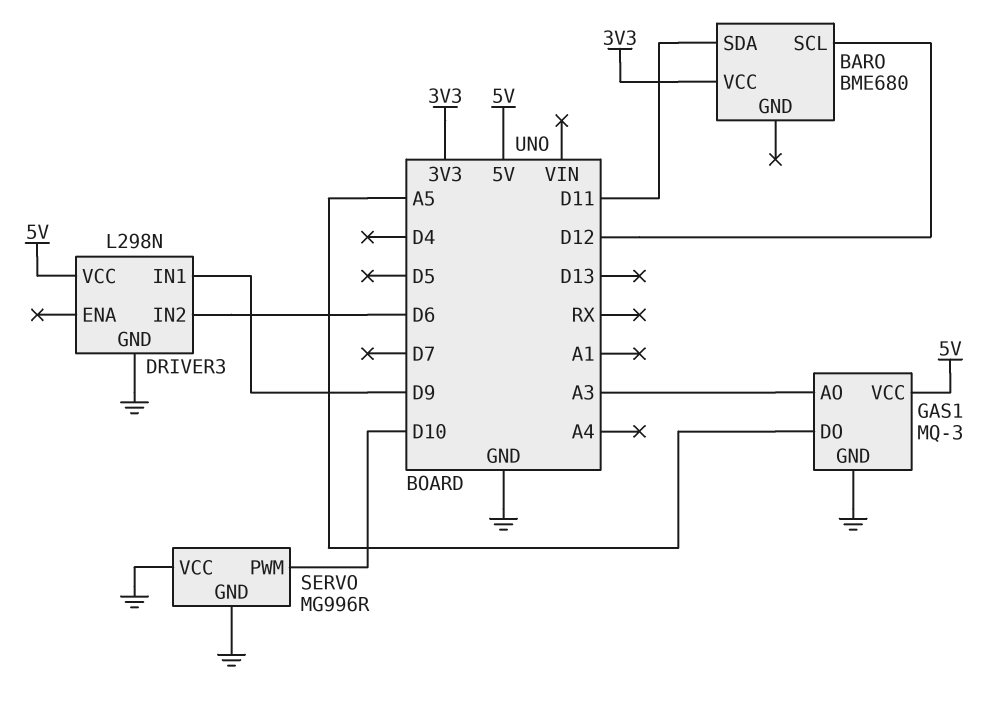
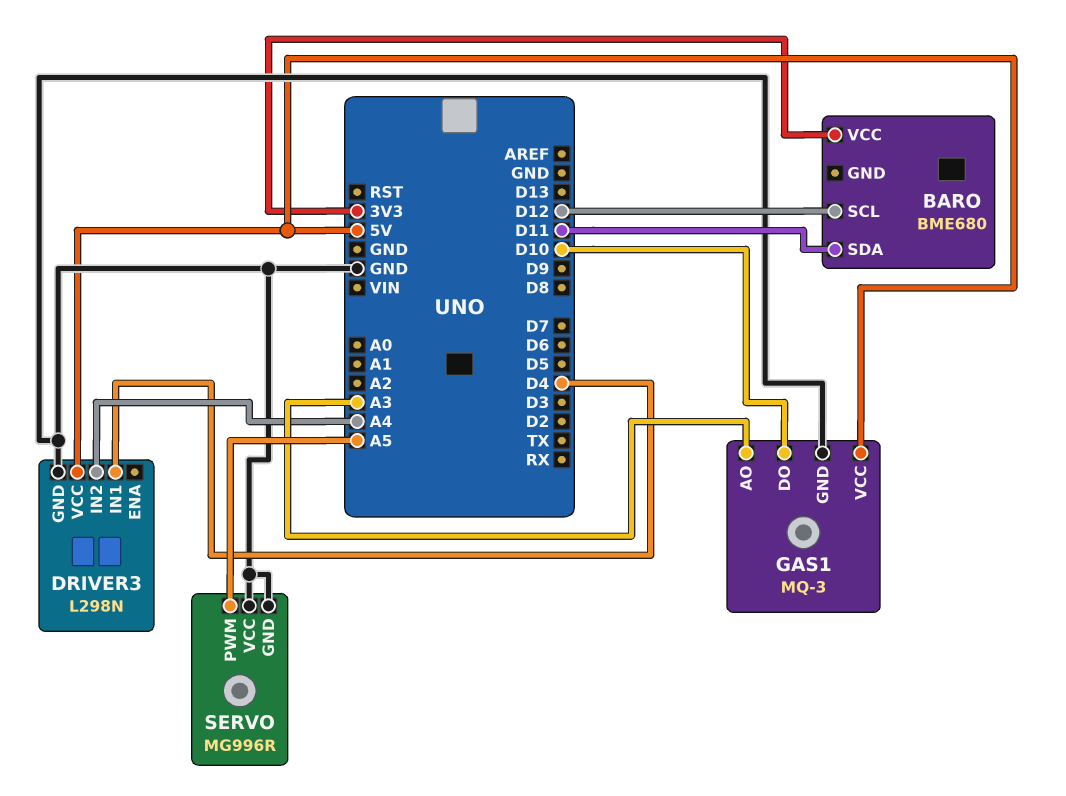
DRIVER3 pin IN1: D9 -> D4
DRIVER3 pin IN2: D6 -> A4
GAS1 pin DO: A5 -> D10
SERVO pin PWM: D10 -> A5

